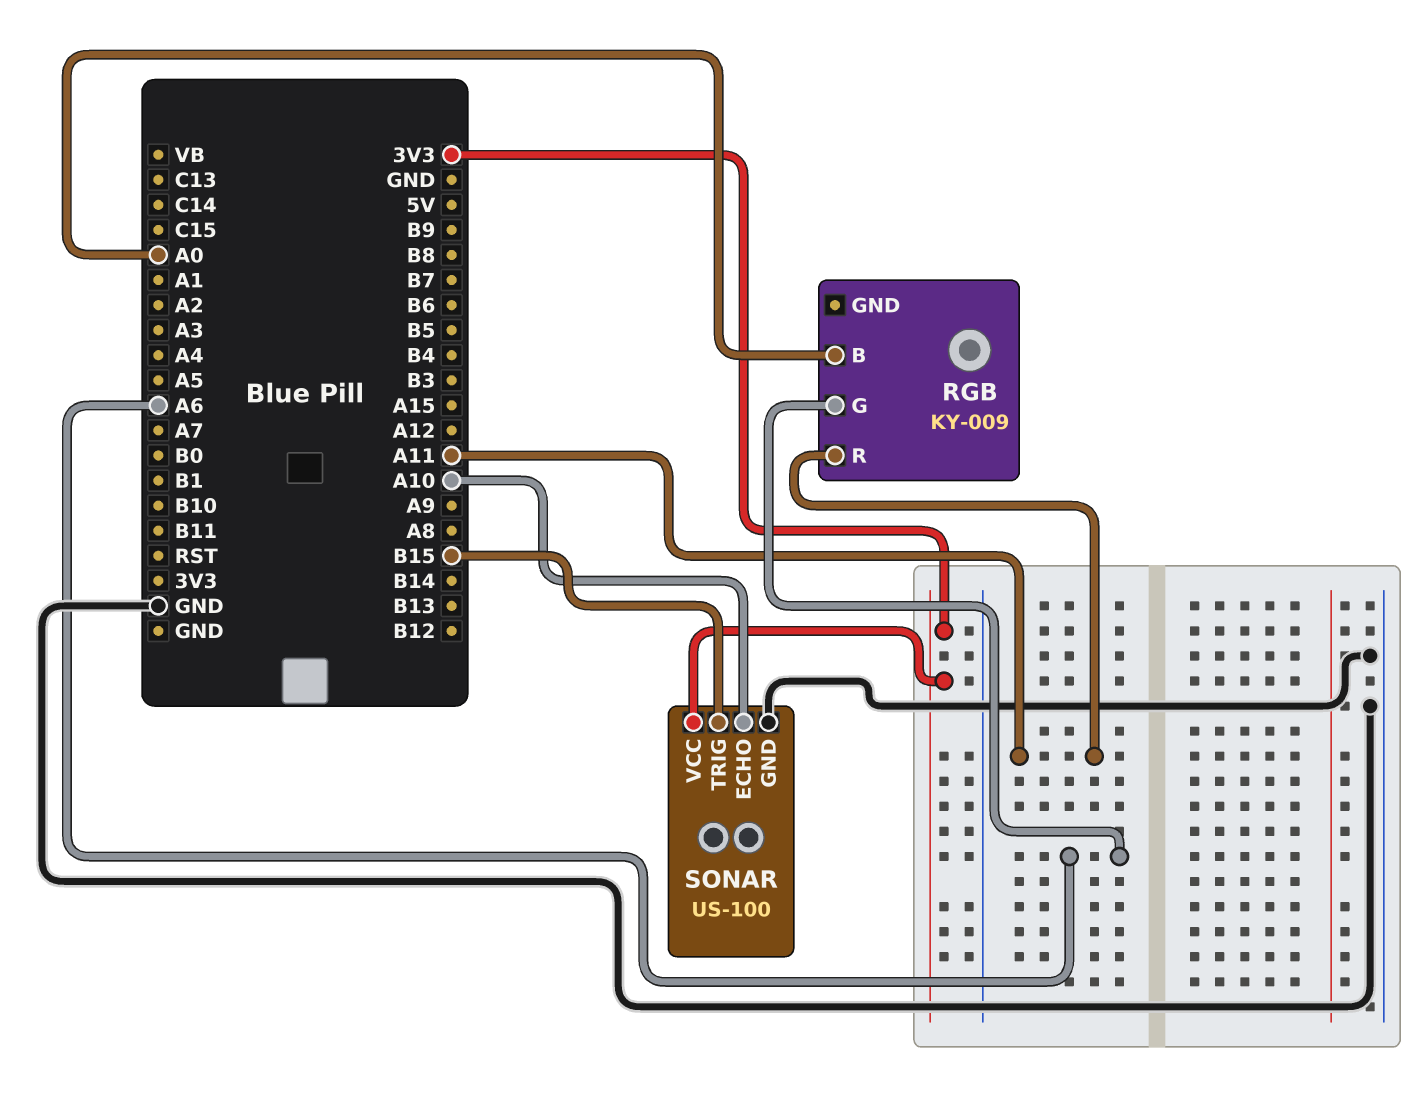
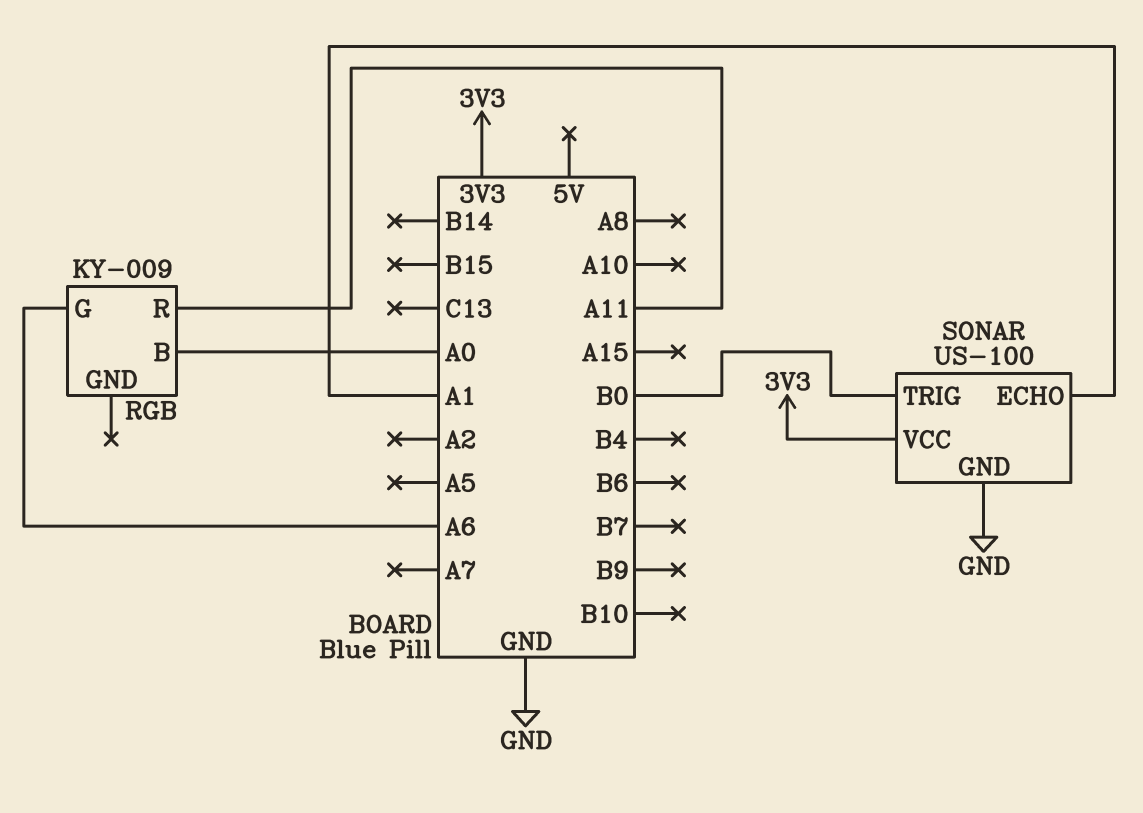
SONAR pin ECHO: A10 -> A1
SONAR pin TRIG: B15 -> B0

